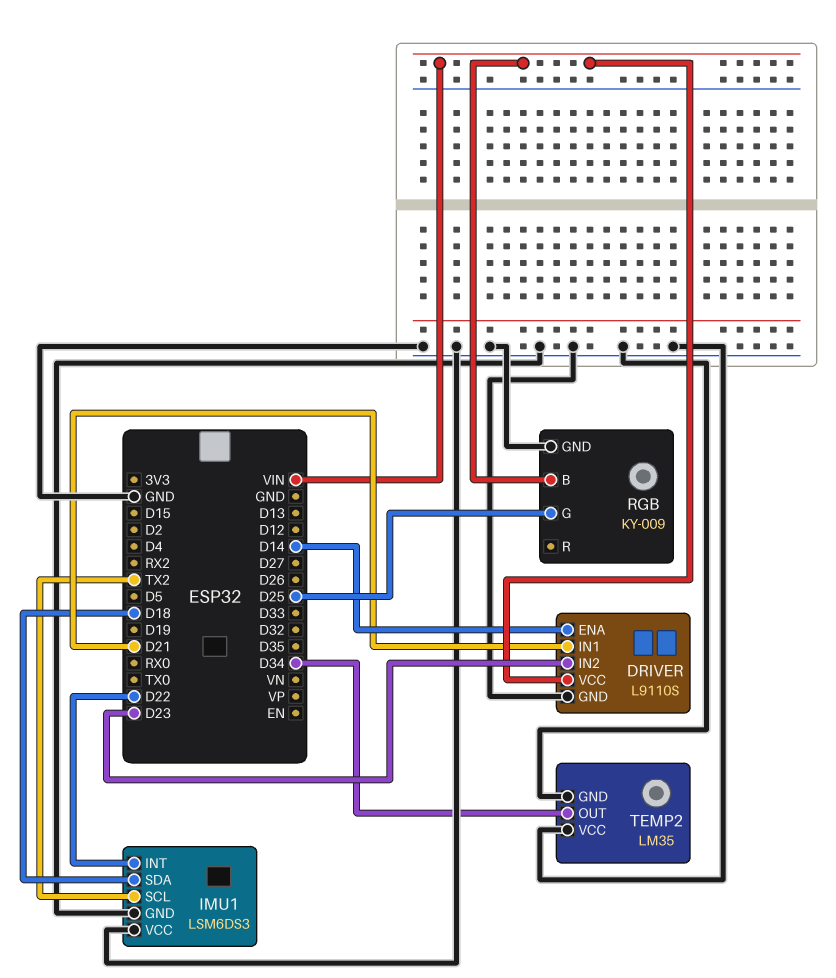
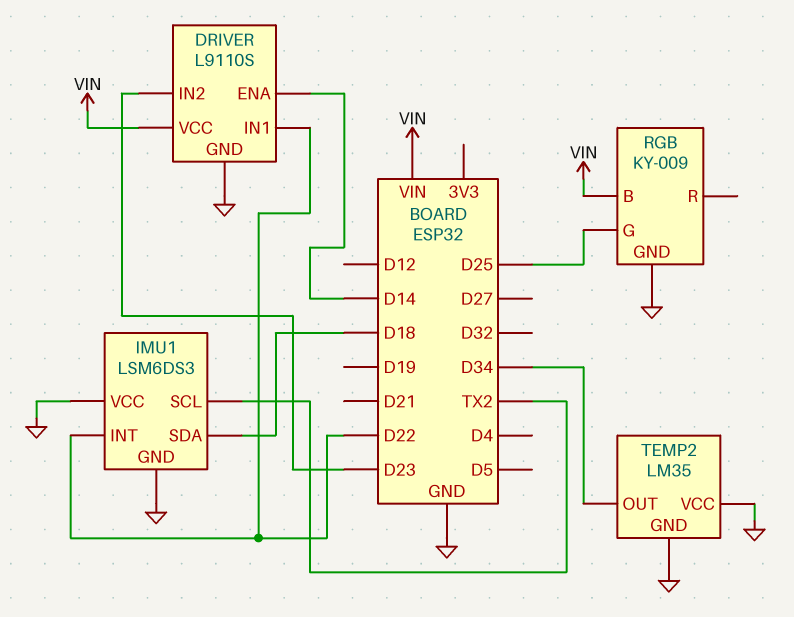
DRIVER pin IN1: D21 -> D22

